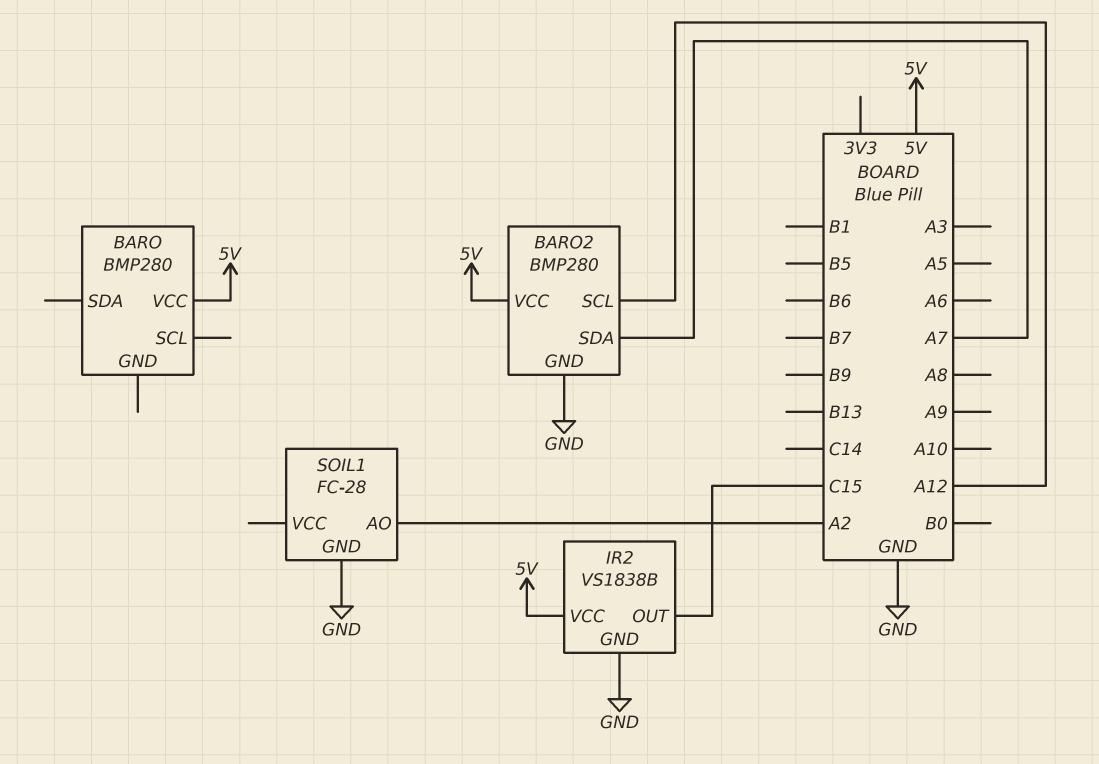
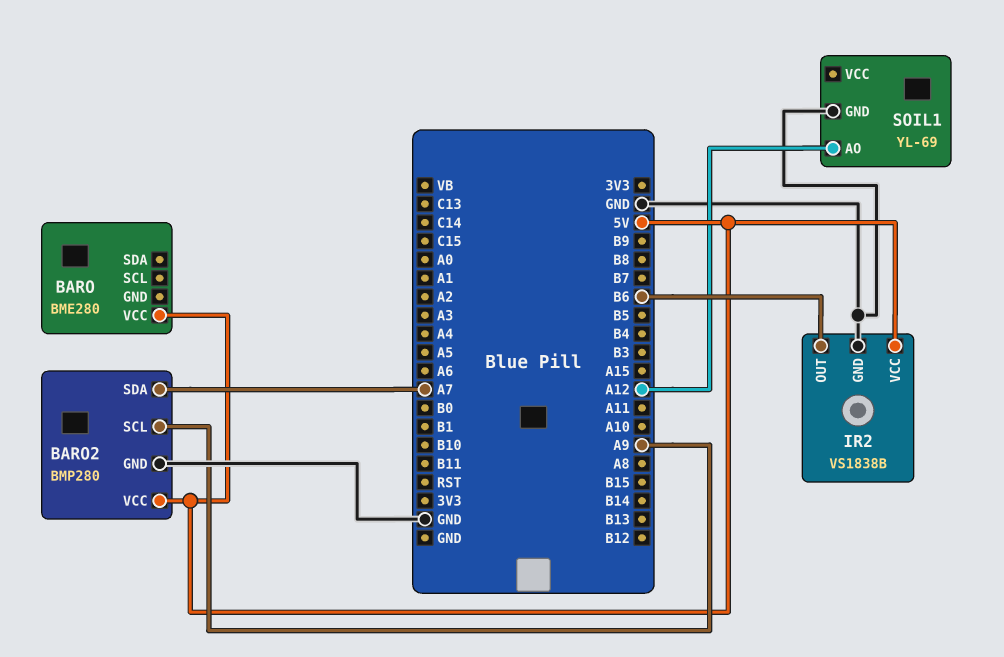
BARO: BMP280 -> BME280
BARO2 pin SCL: A12 -> A9
IR2 pin OUT: C15 -> B6
SOIL1: FC-28 -> YL-69
SOIL1 pin AO: A2 -> A12

